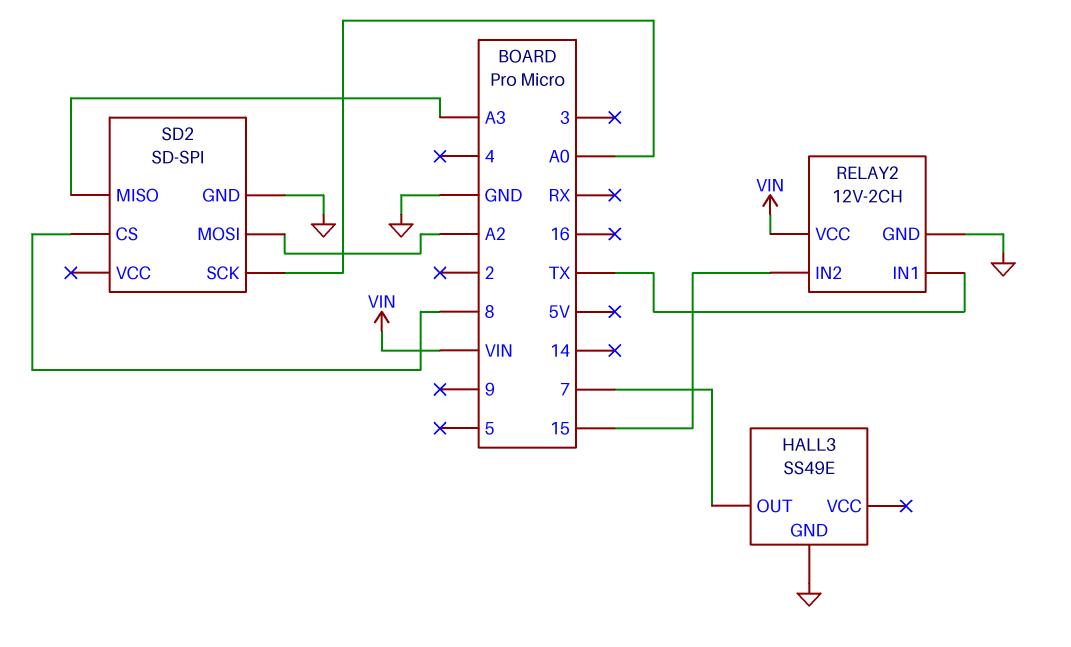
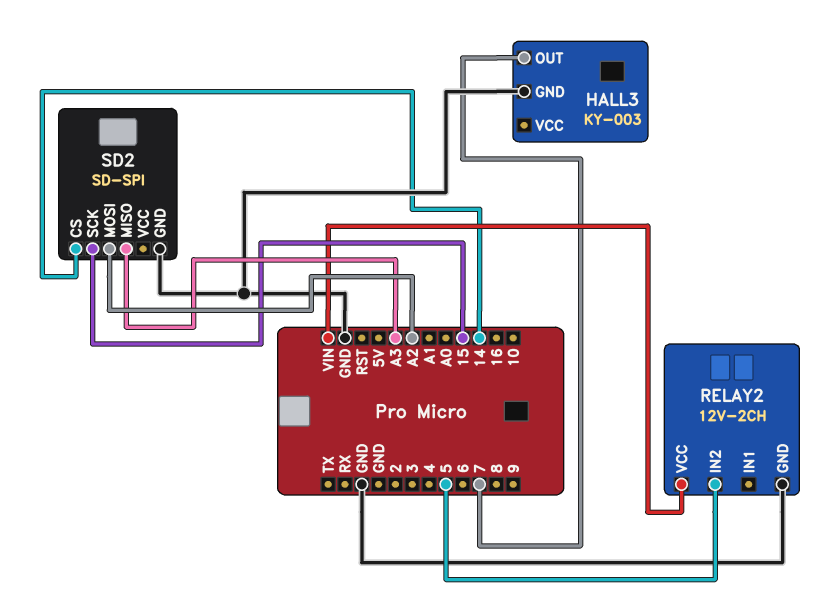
HALL3: SS49E -> KY-003
RELAY2 pin IN1: TX -> none
RELAY2 pin IN2: 15 -> 5
SD2 pin CS: 8 -> 14
SD2 pin SCK: A0 -> 15

